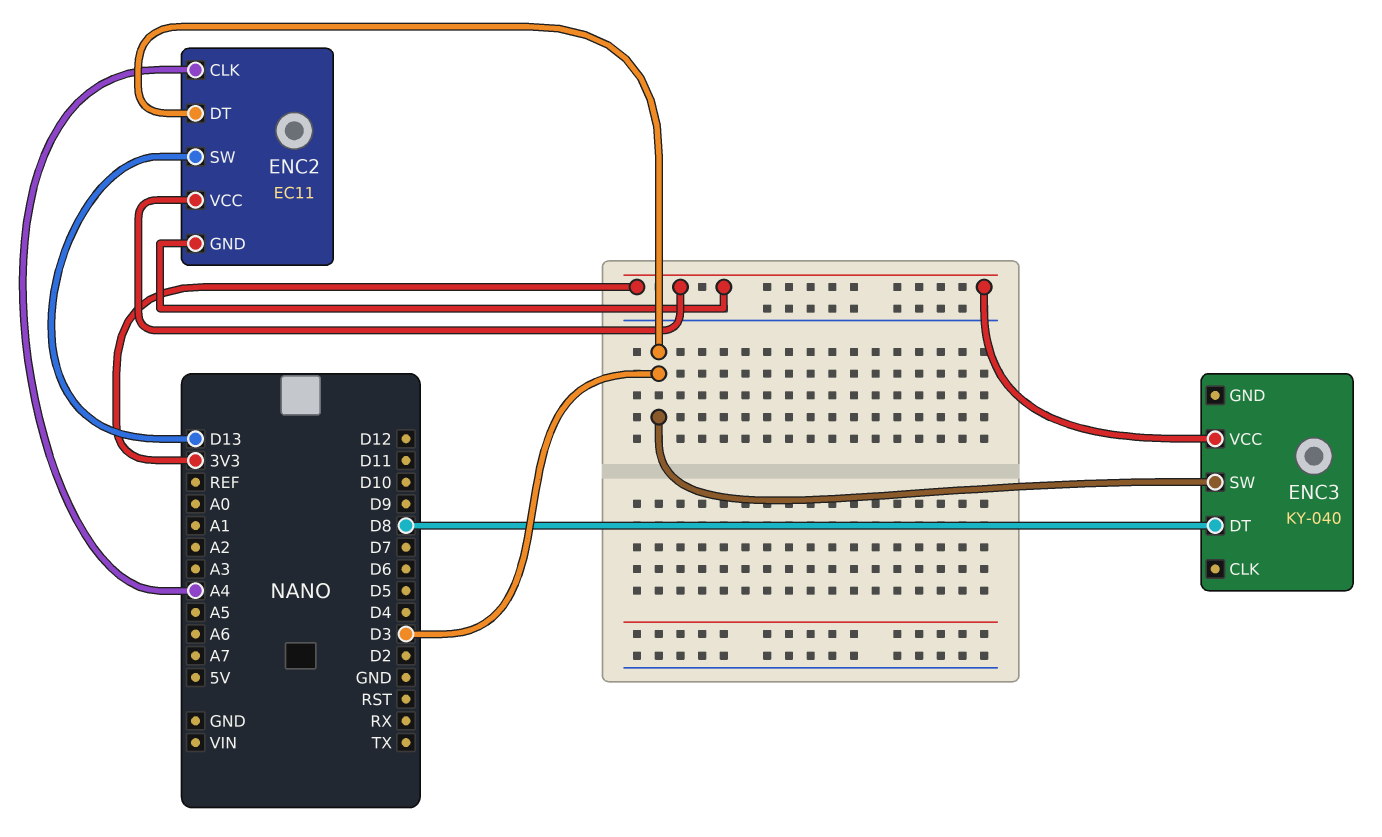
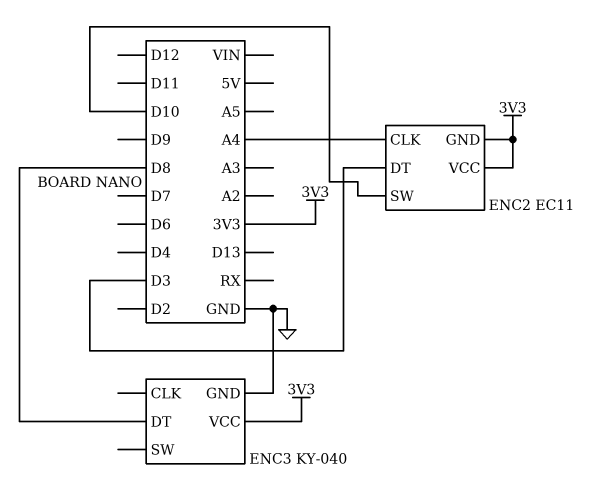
ENC2 pin SW: D13 -> D10
ENC3 pin GND: none -> GND
ENC3 pin SW: D3 -> none

